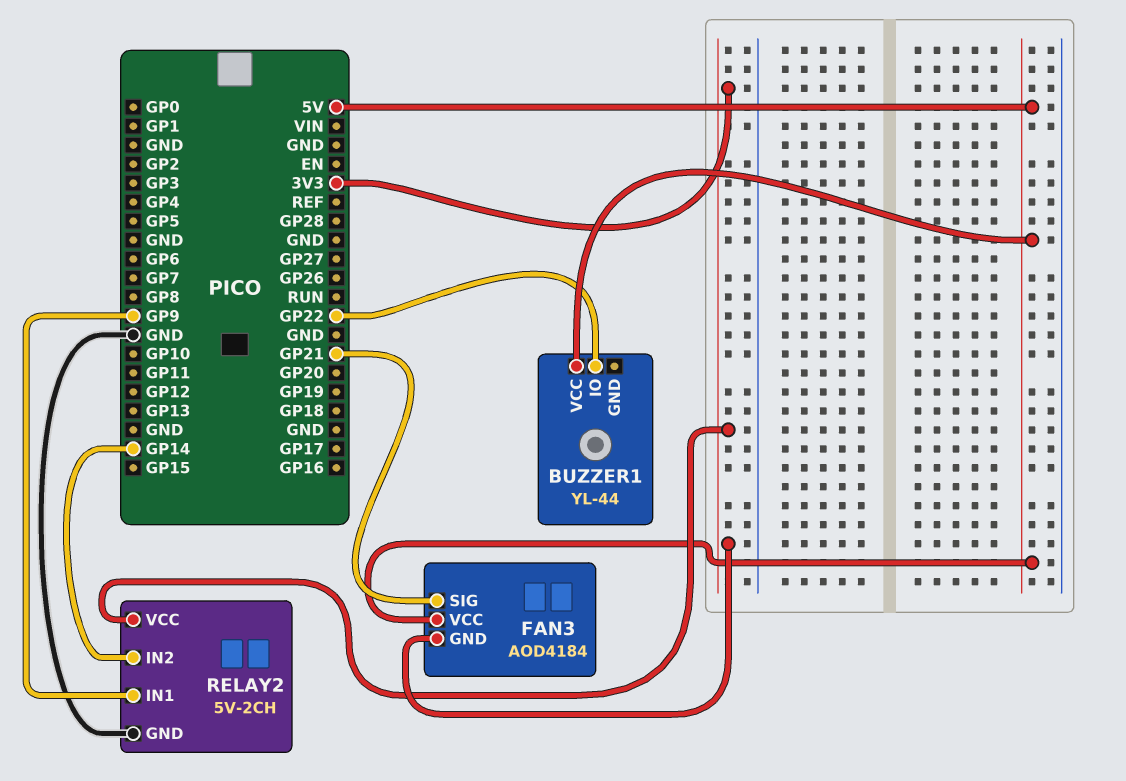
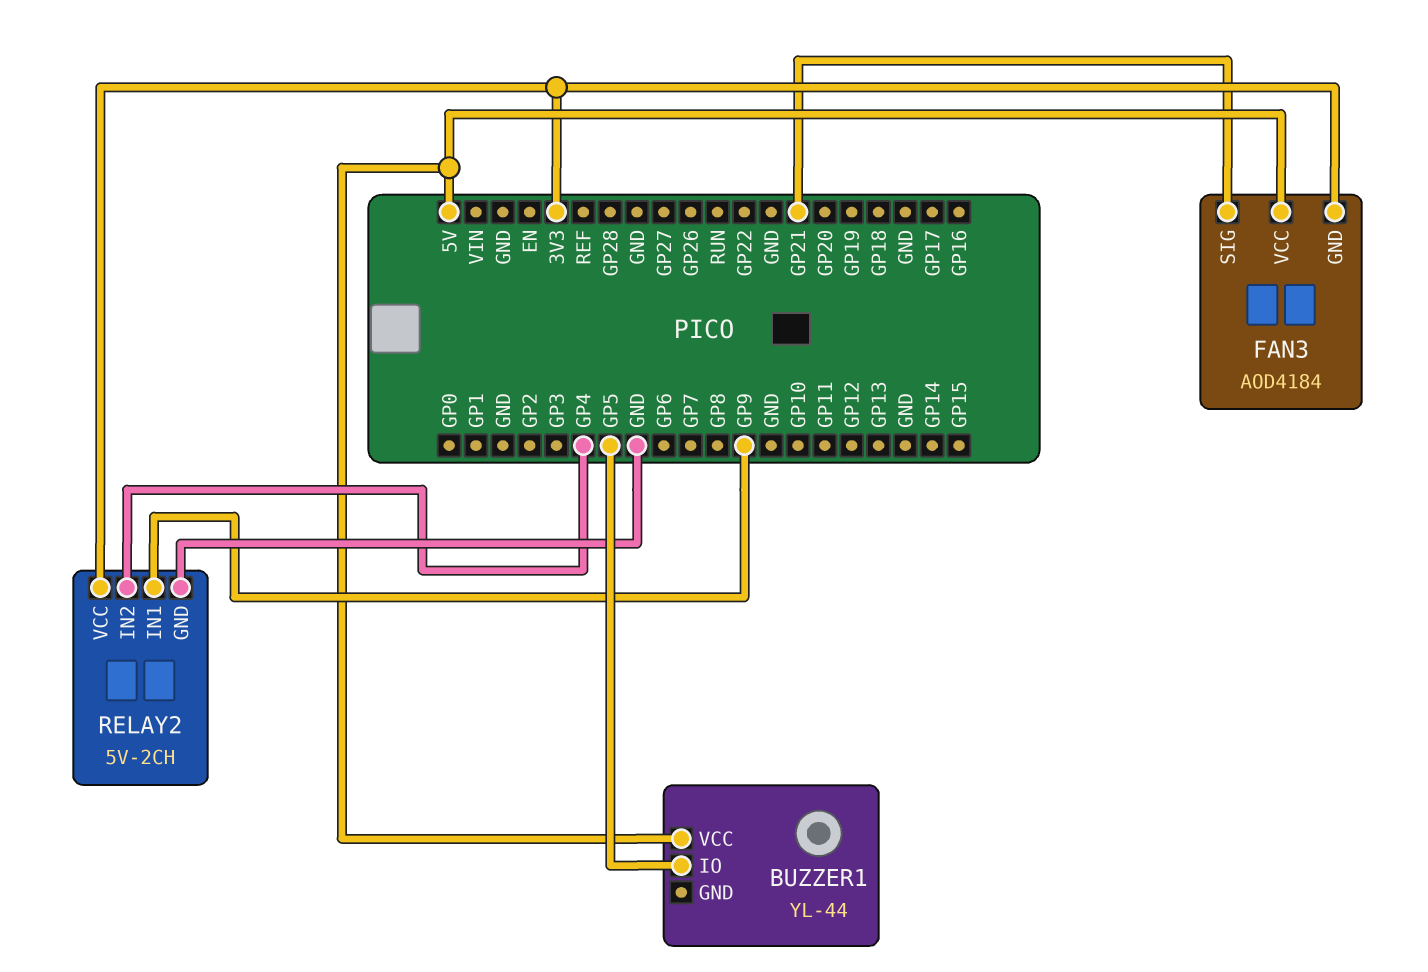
BUZZER1 pin IO: GP22 -> GP5
RELAY2 pin IN2: GP14 -> GP4

